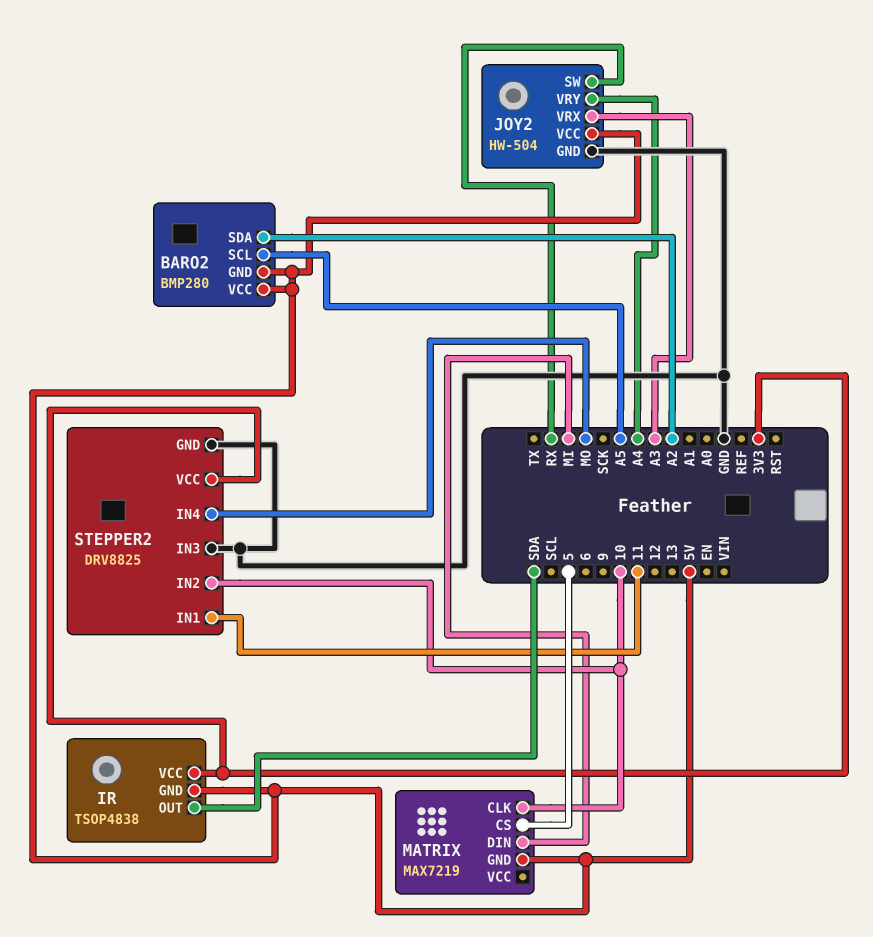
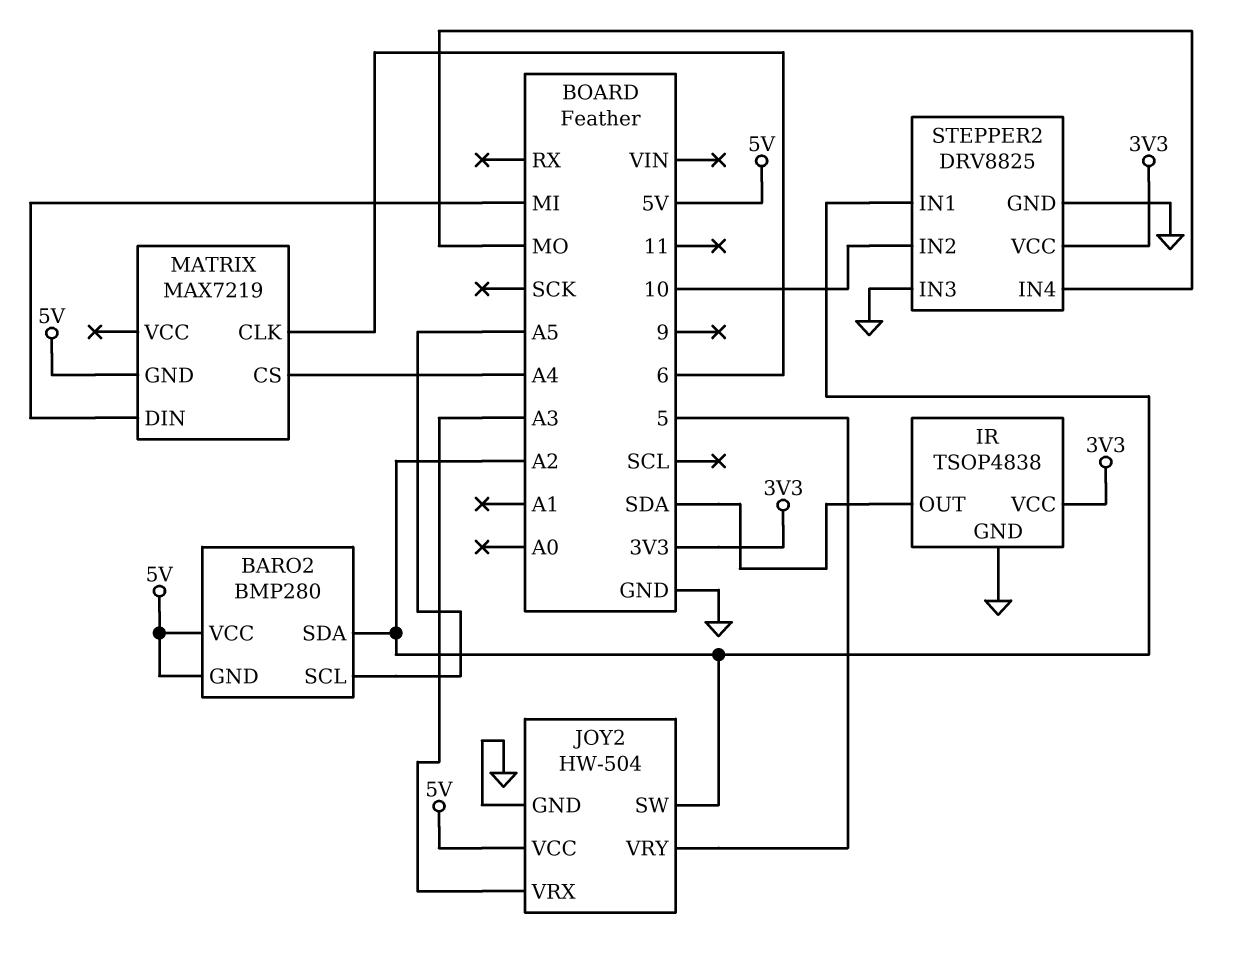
IR pin GND: 5V -> GND
JOY2 pin SW: RX -> A2
JOY2 pin VRY: A4 -> 5
MATRIX pin CLK: 10 -> 6
MATRIX pin CS: 5 -> A4
STEPPER2 pin IN1: 11 -> A2

